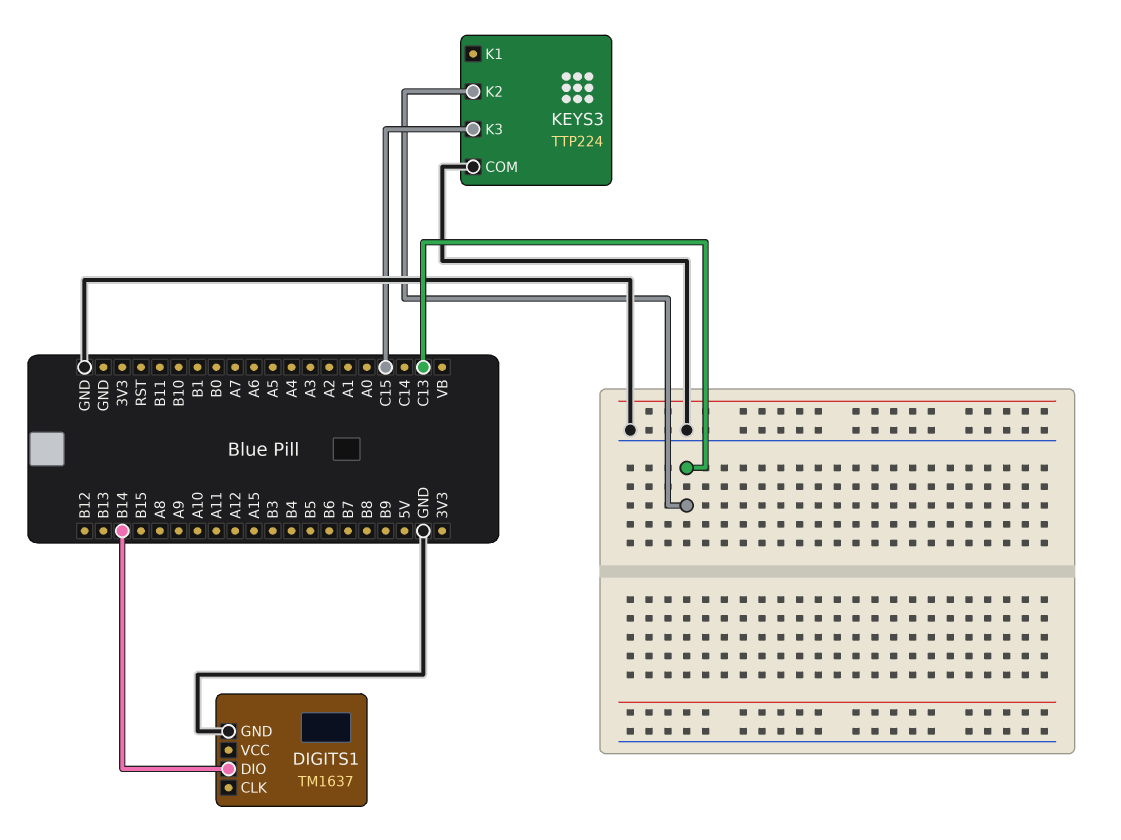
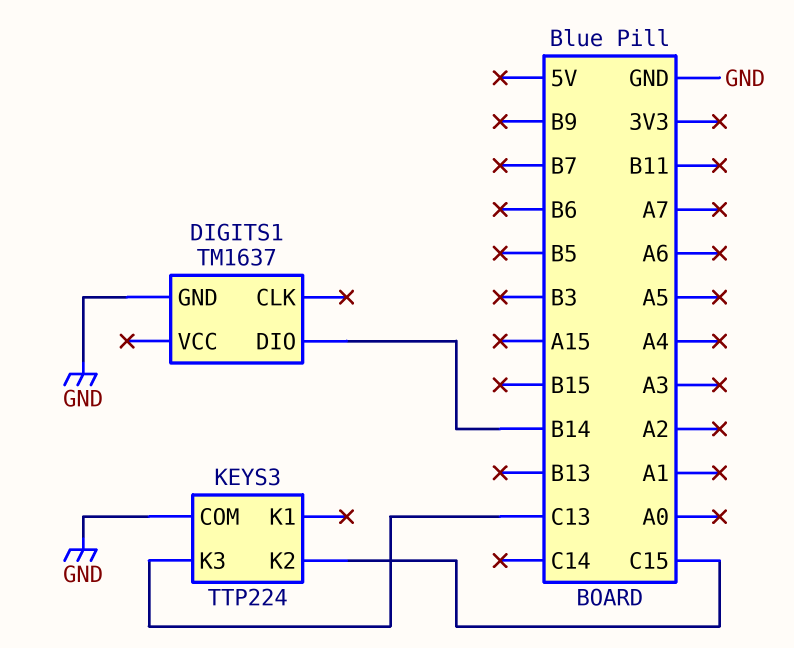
KEYS3 pin K2: C13 -> C15
KEYS3 pin K3: C15 -> C13

